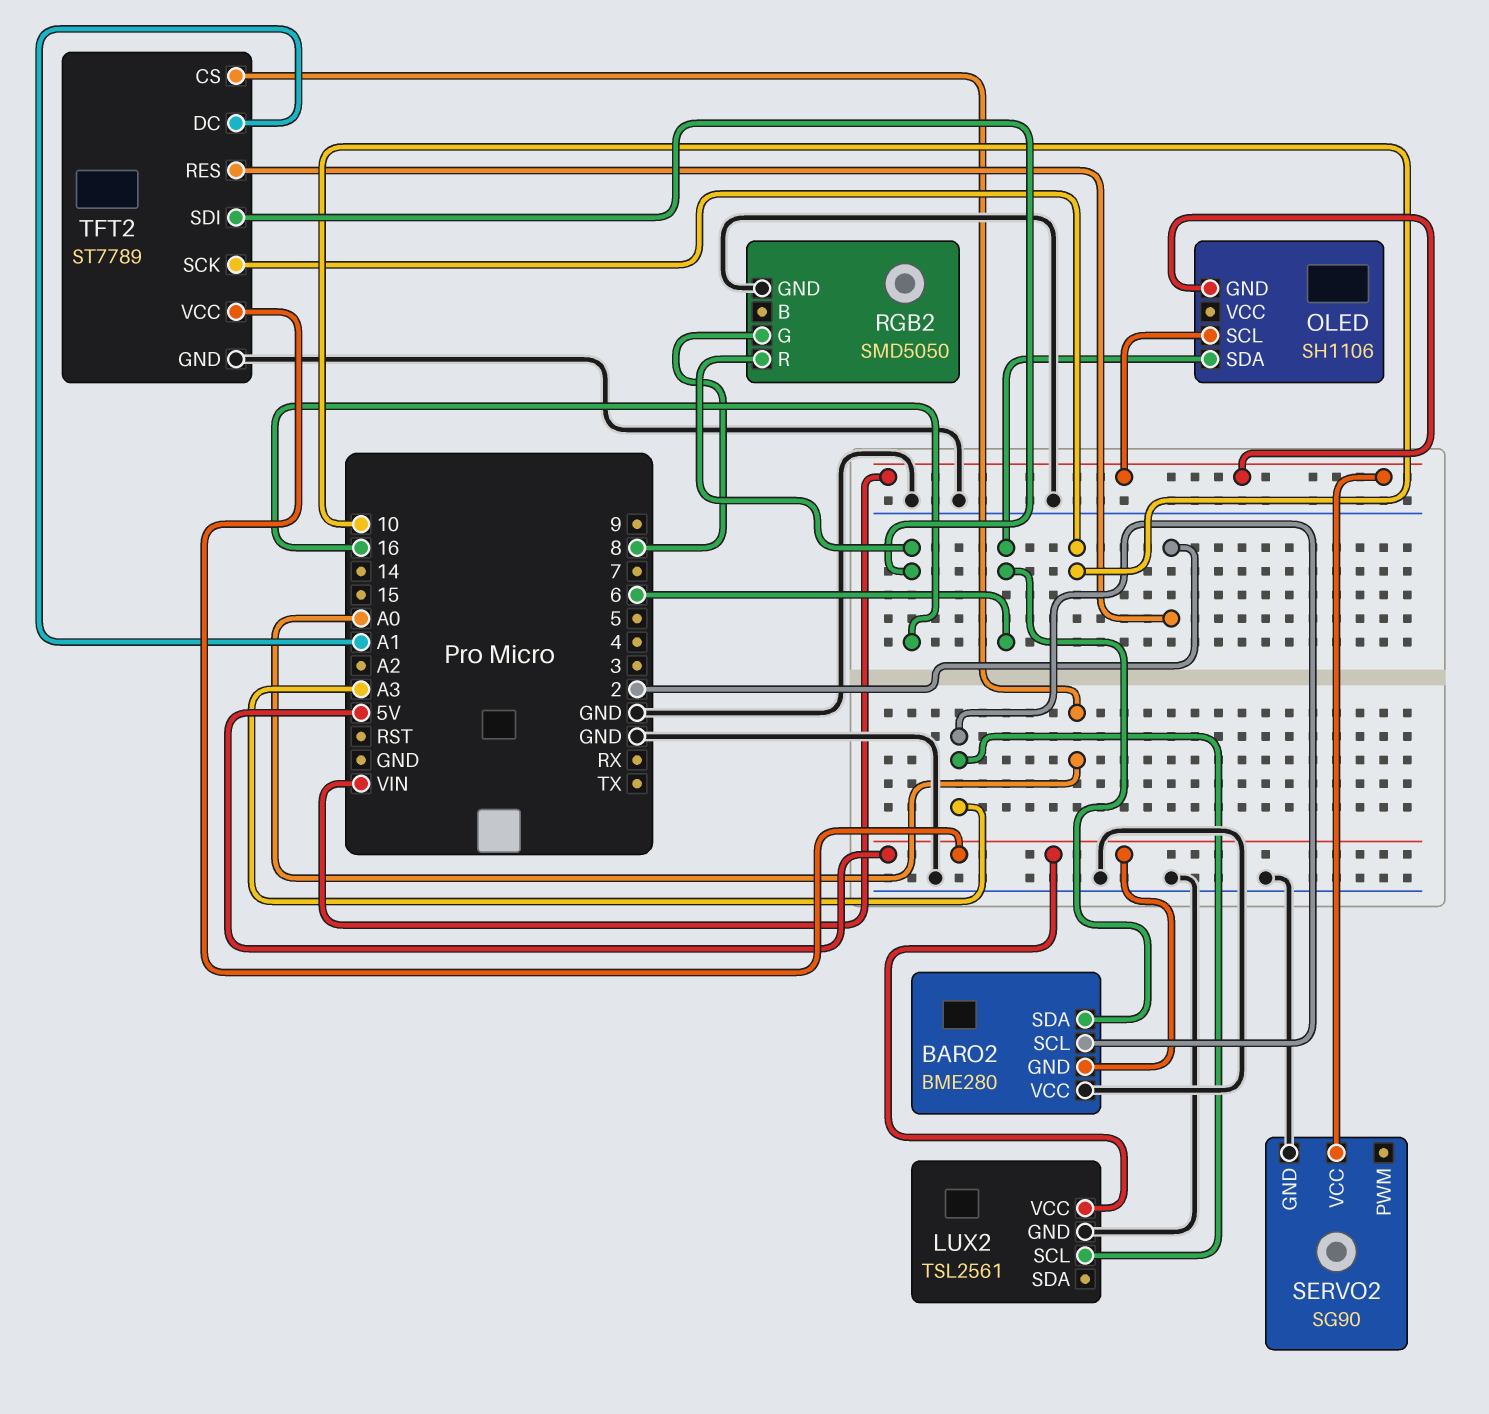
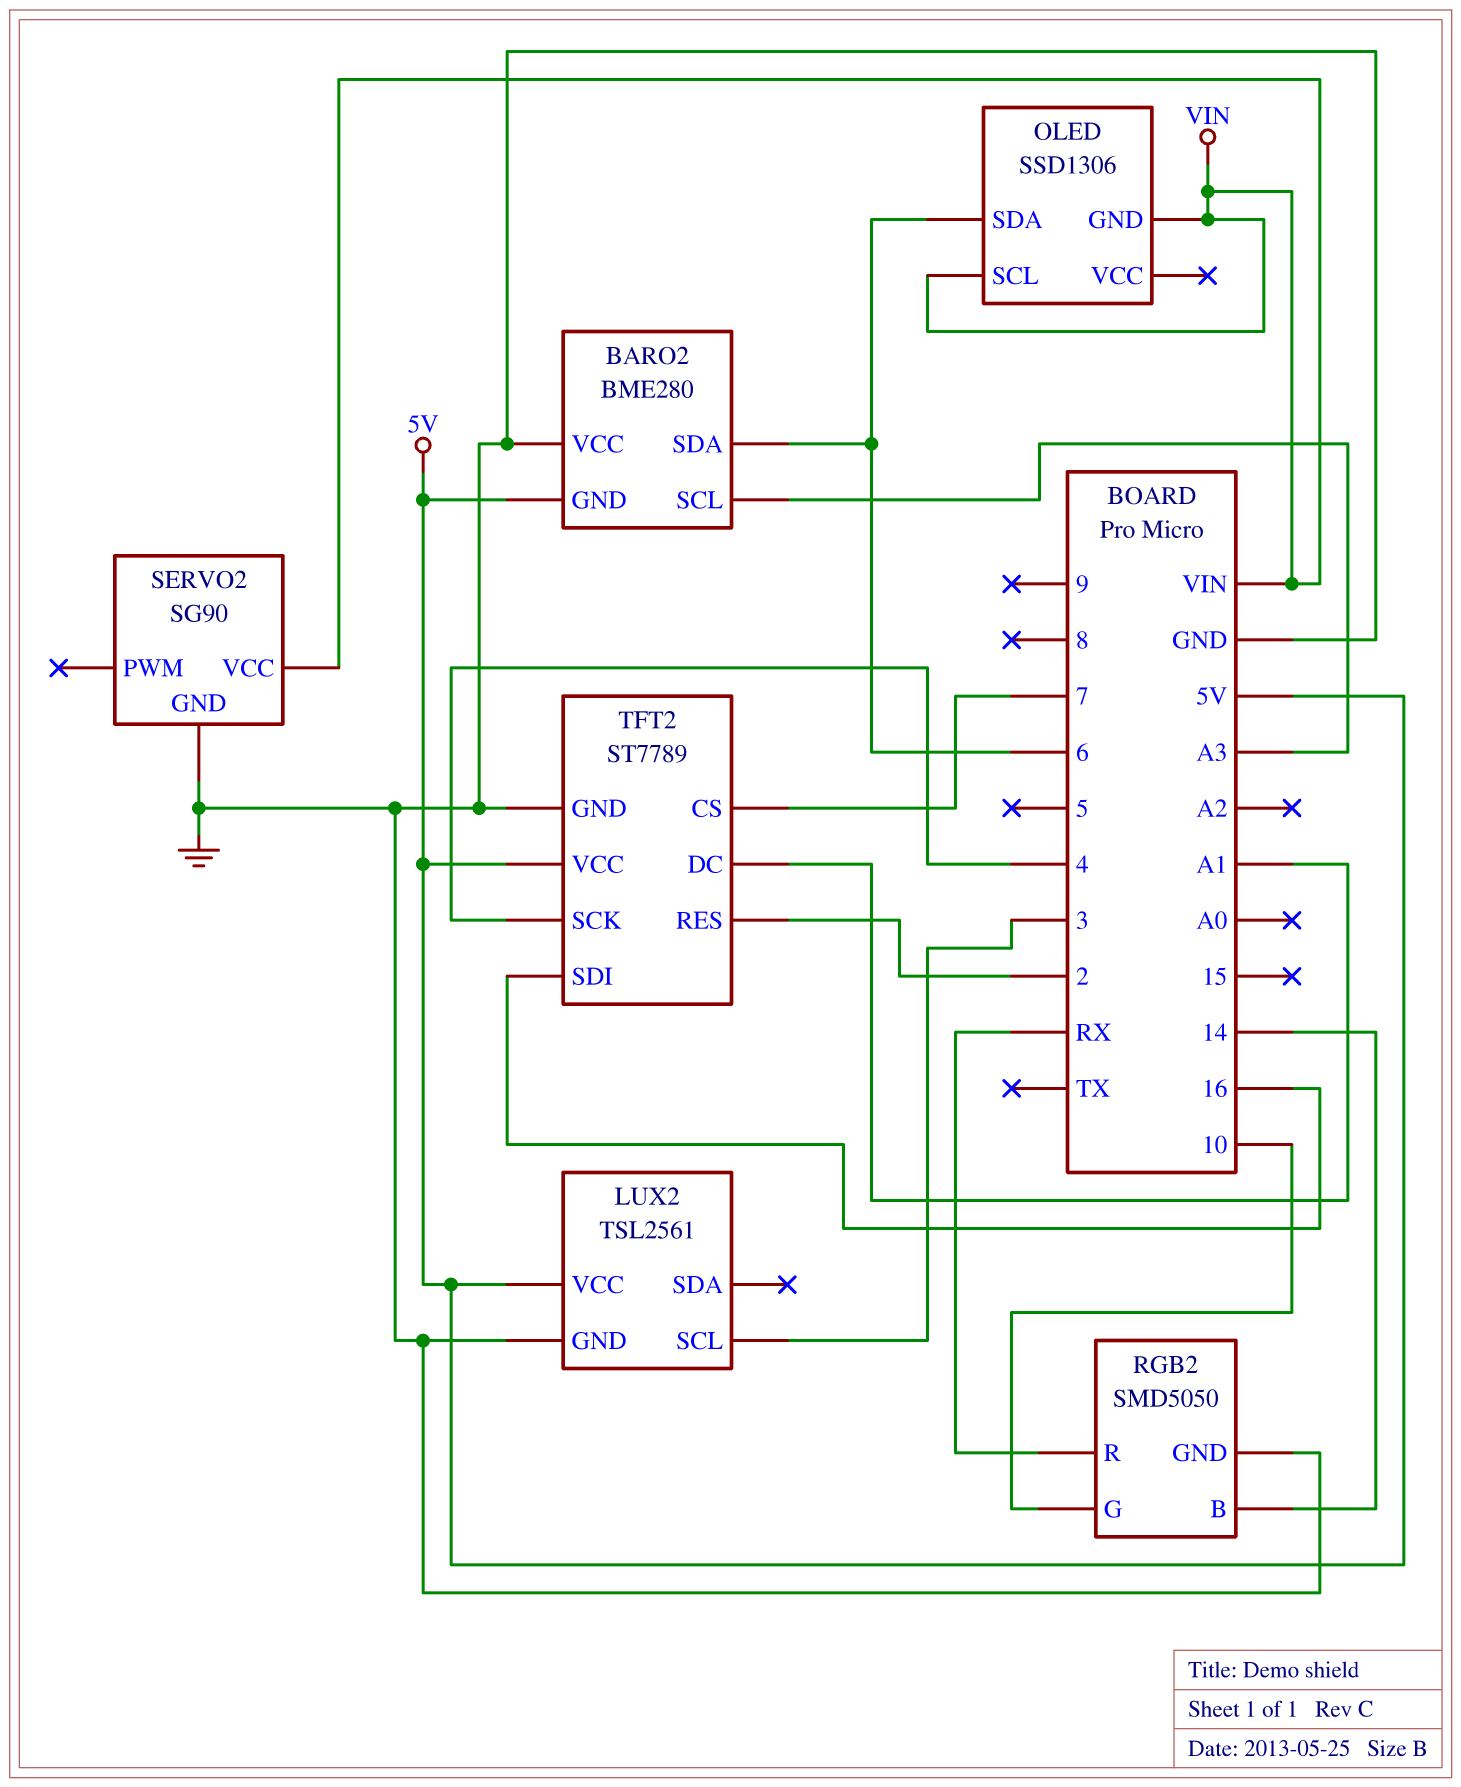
LUX2 pin SCL: A3 -> 3
OLED: SH1106 -> SSD1306
RGB2 pin B: none -> 14
RGB2 pin G: 8 -> 10
RGB2 pin R: 16 -> RX
TFT2 pin CS: A0 -> 7
TFT2 pin SCK: 10 -> 4

